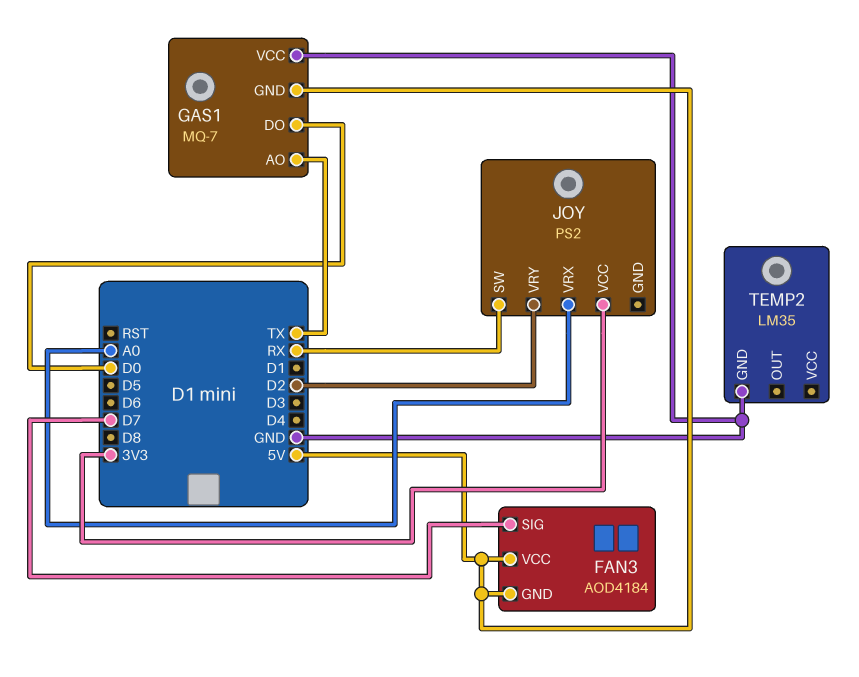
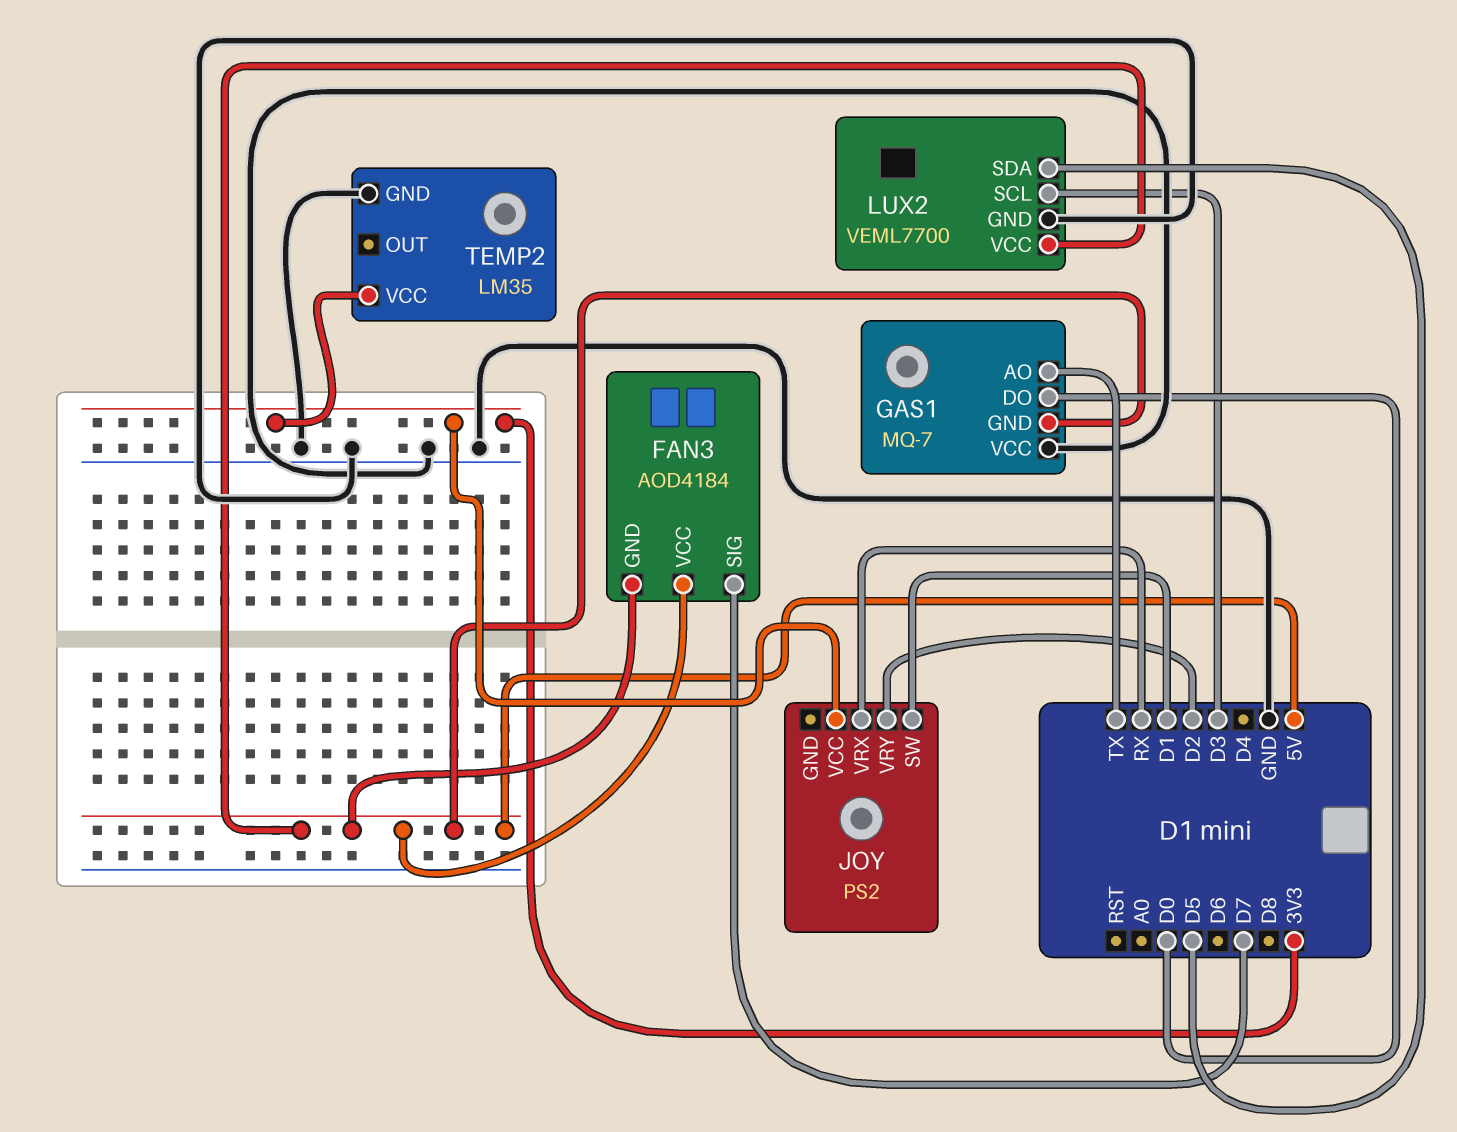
JOY pin SW: RX -> D1
JOY pin VRX: A0 -> RX
LUX2: none -> VEML7700
LUX2 pin GND: none -> GND
LUX2 pin SCL: none -> D3
LUX2 pin SDA: none -> D5
LUX2 pin VCC: none -> 5V
TEMP2 pin VCC: none -> 3V3

